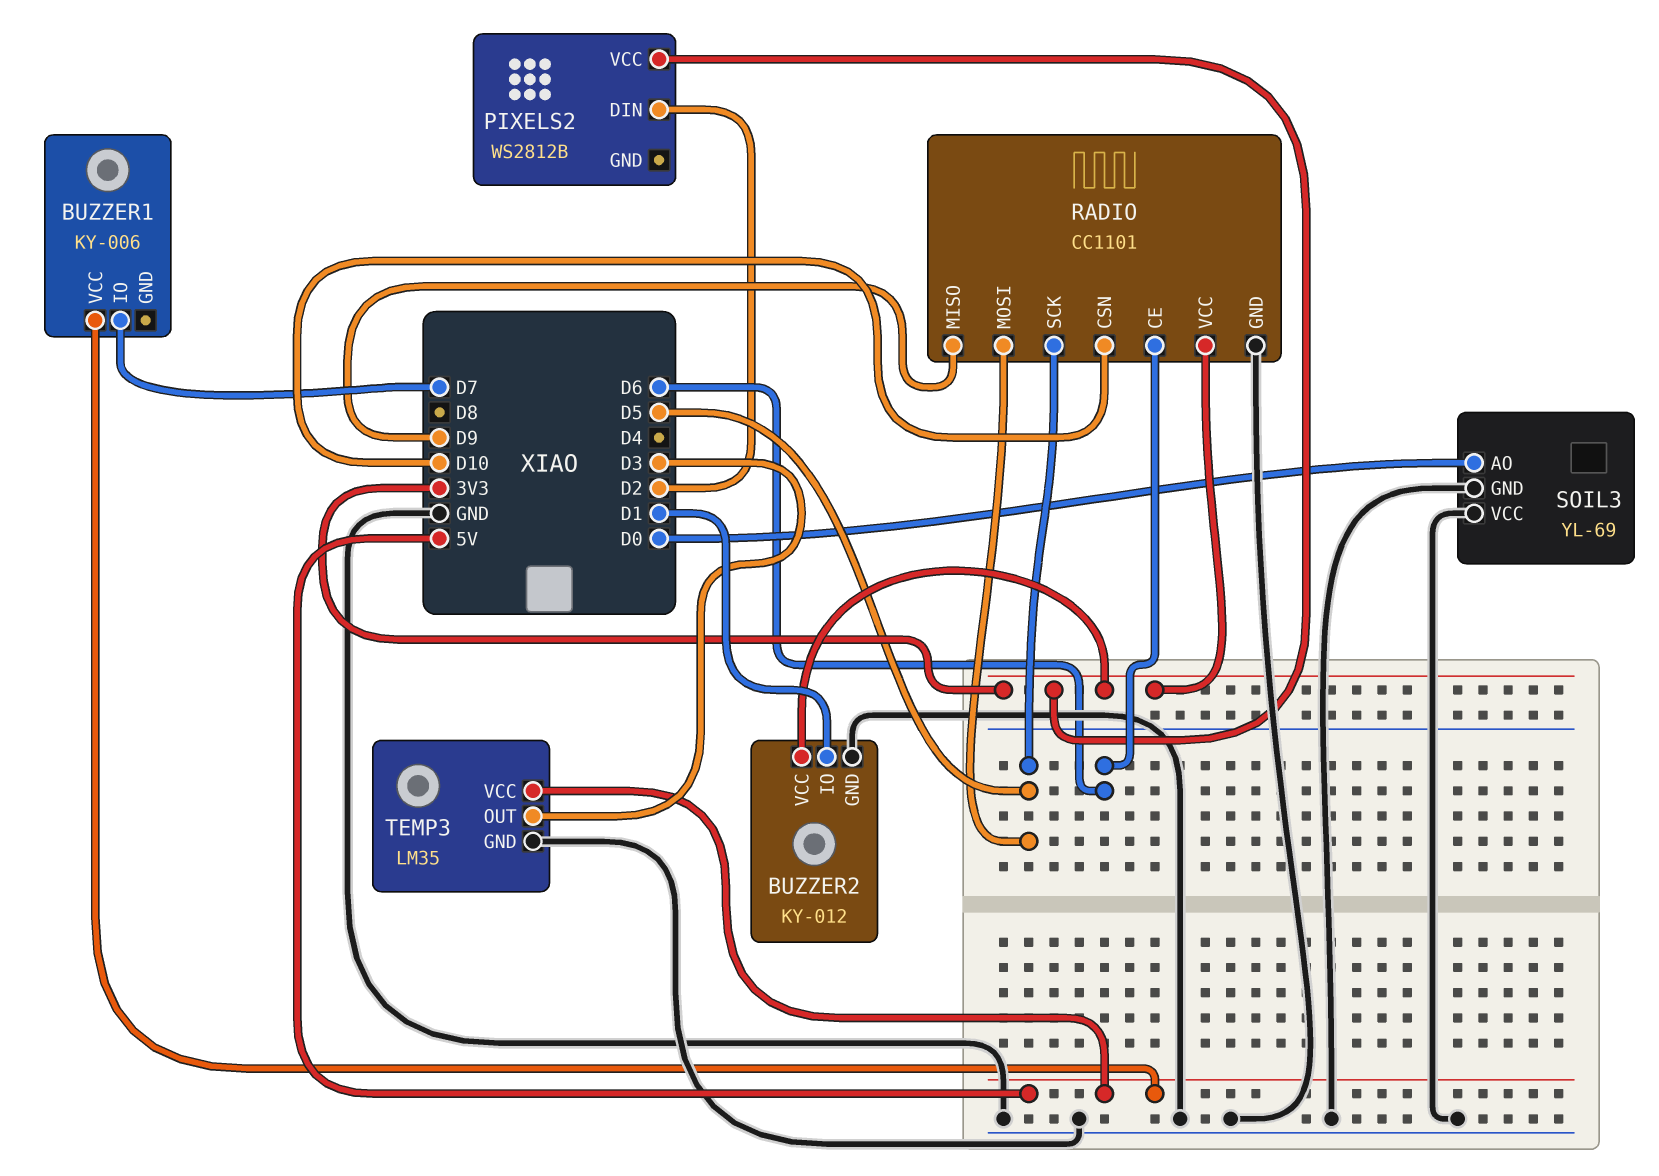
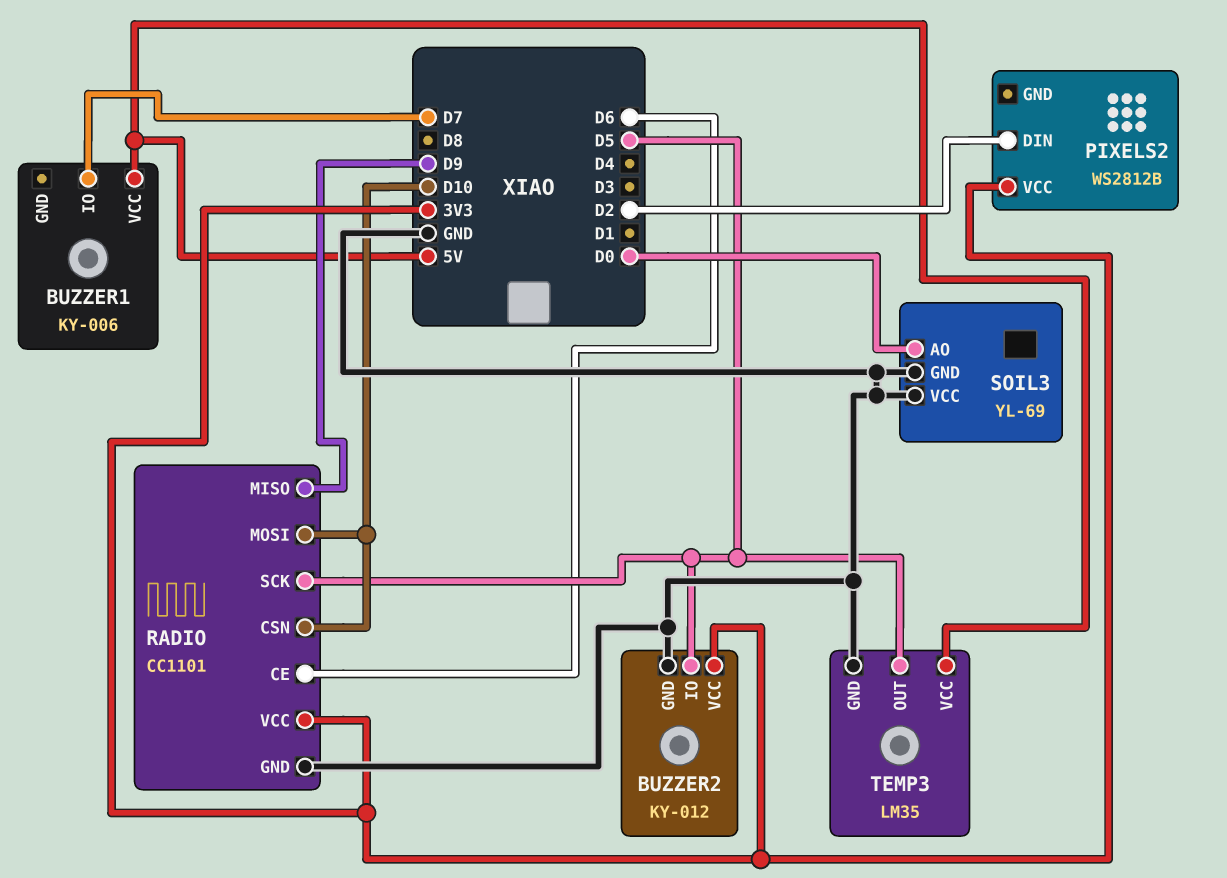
BUZZER2 pin IO: D1 -> D5
RADIO pin MOSI: D5 -> D10
TEMP3 pin OUT: D3 -> D5

